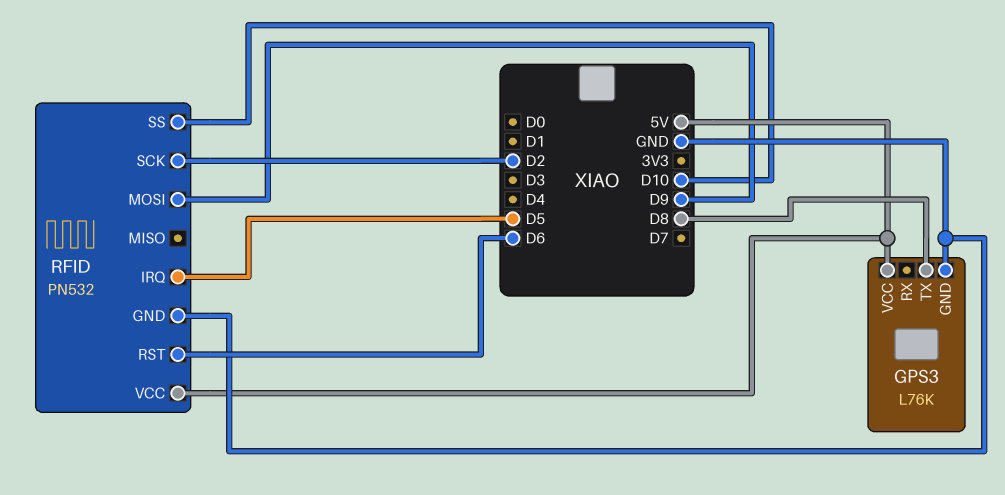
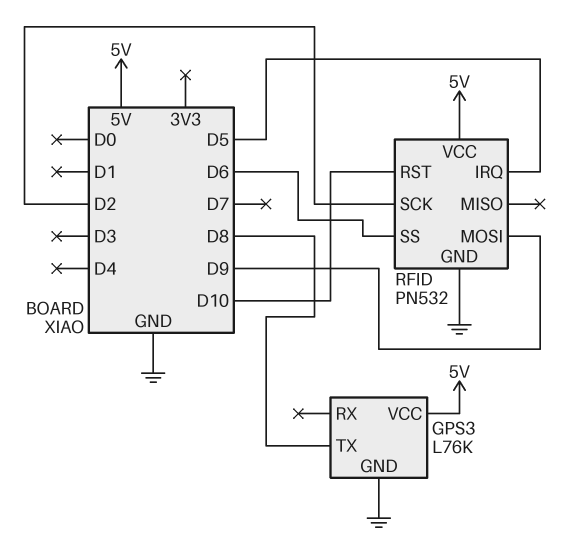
RFID pin RST: D6 -> D10
RFID pin SS: D10 -> D6

